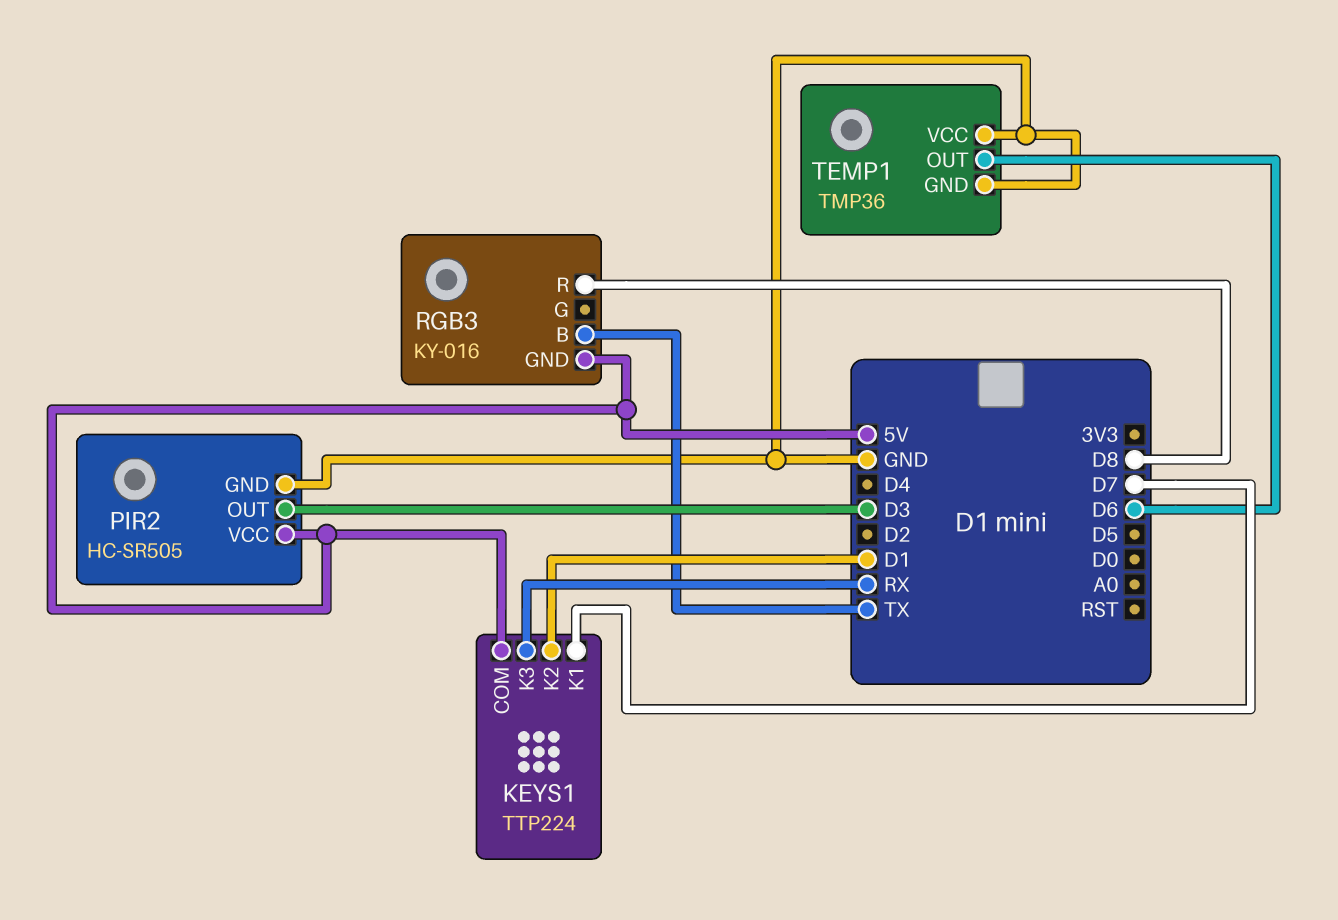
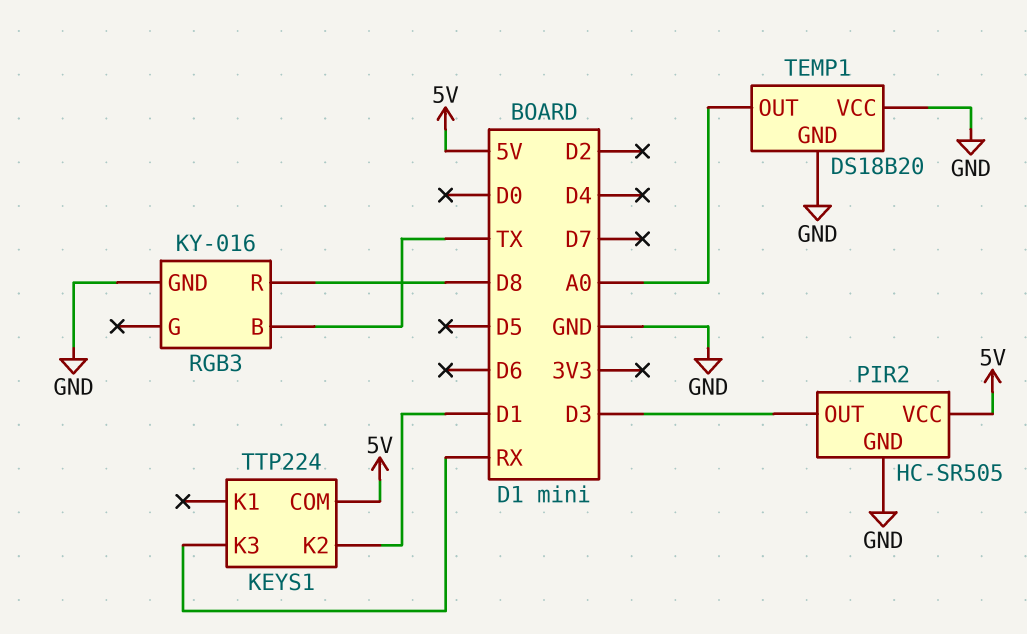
KEYS1 pin K1: D7 -> none
RGB3 pin GND: 5V -> GND
TEMP1: TMP36 -> DS18B20
TEMP1 pin OUT: D6 -> A0

